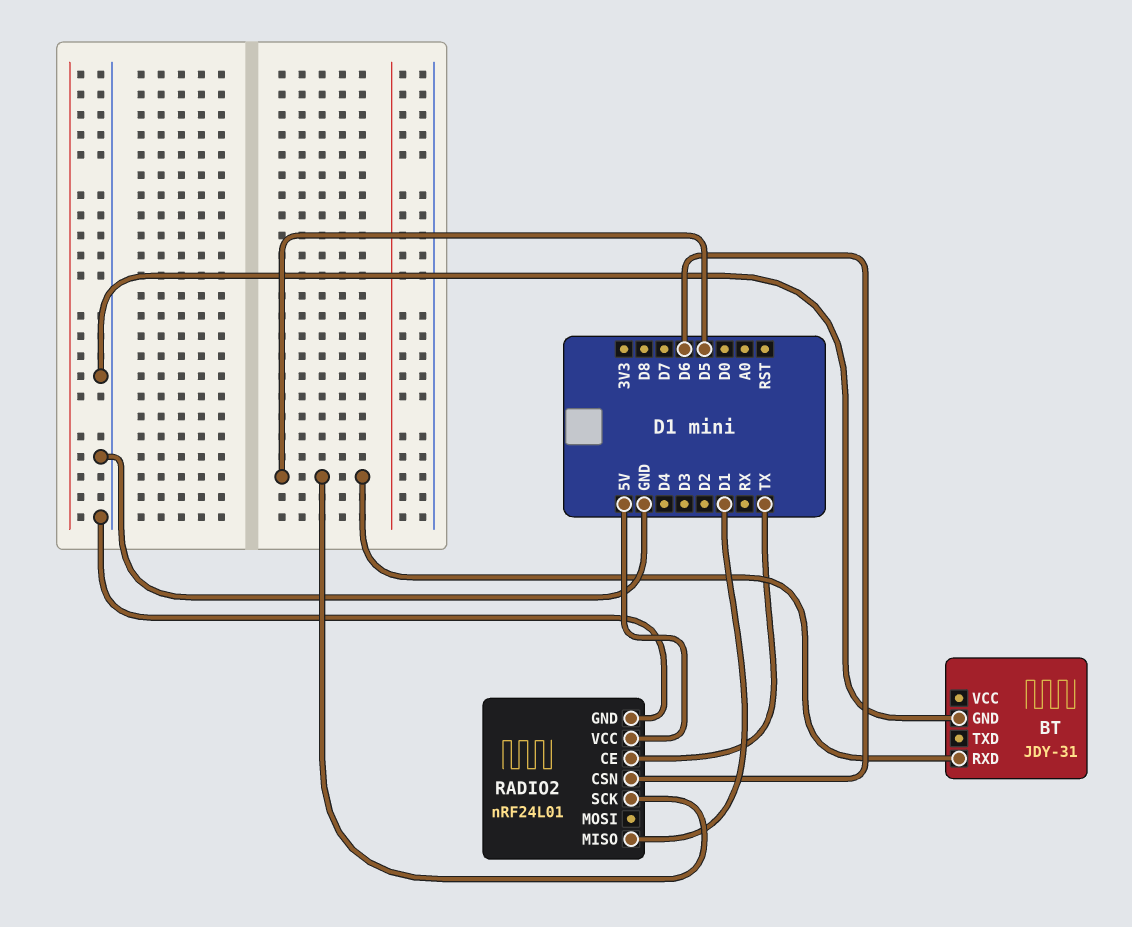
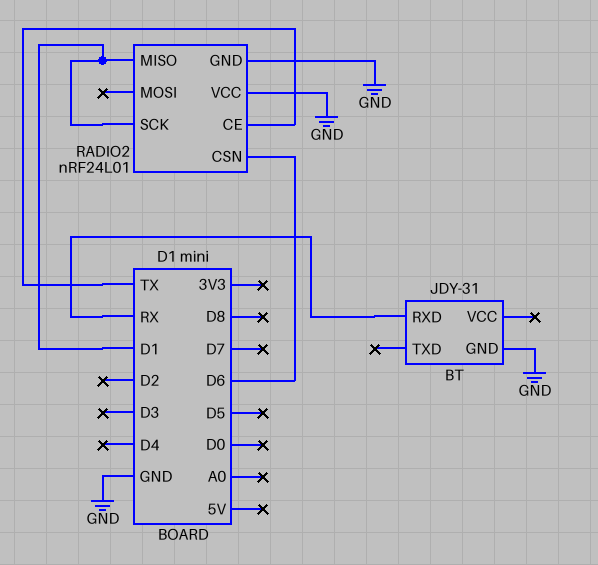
BT pin RXD: D5 -> RX
RADIO2 pin SCK: D5 -> D1
RADIO2 pin VCC: 5V -> GND

